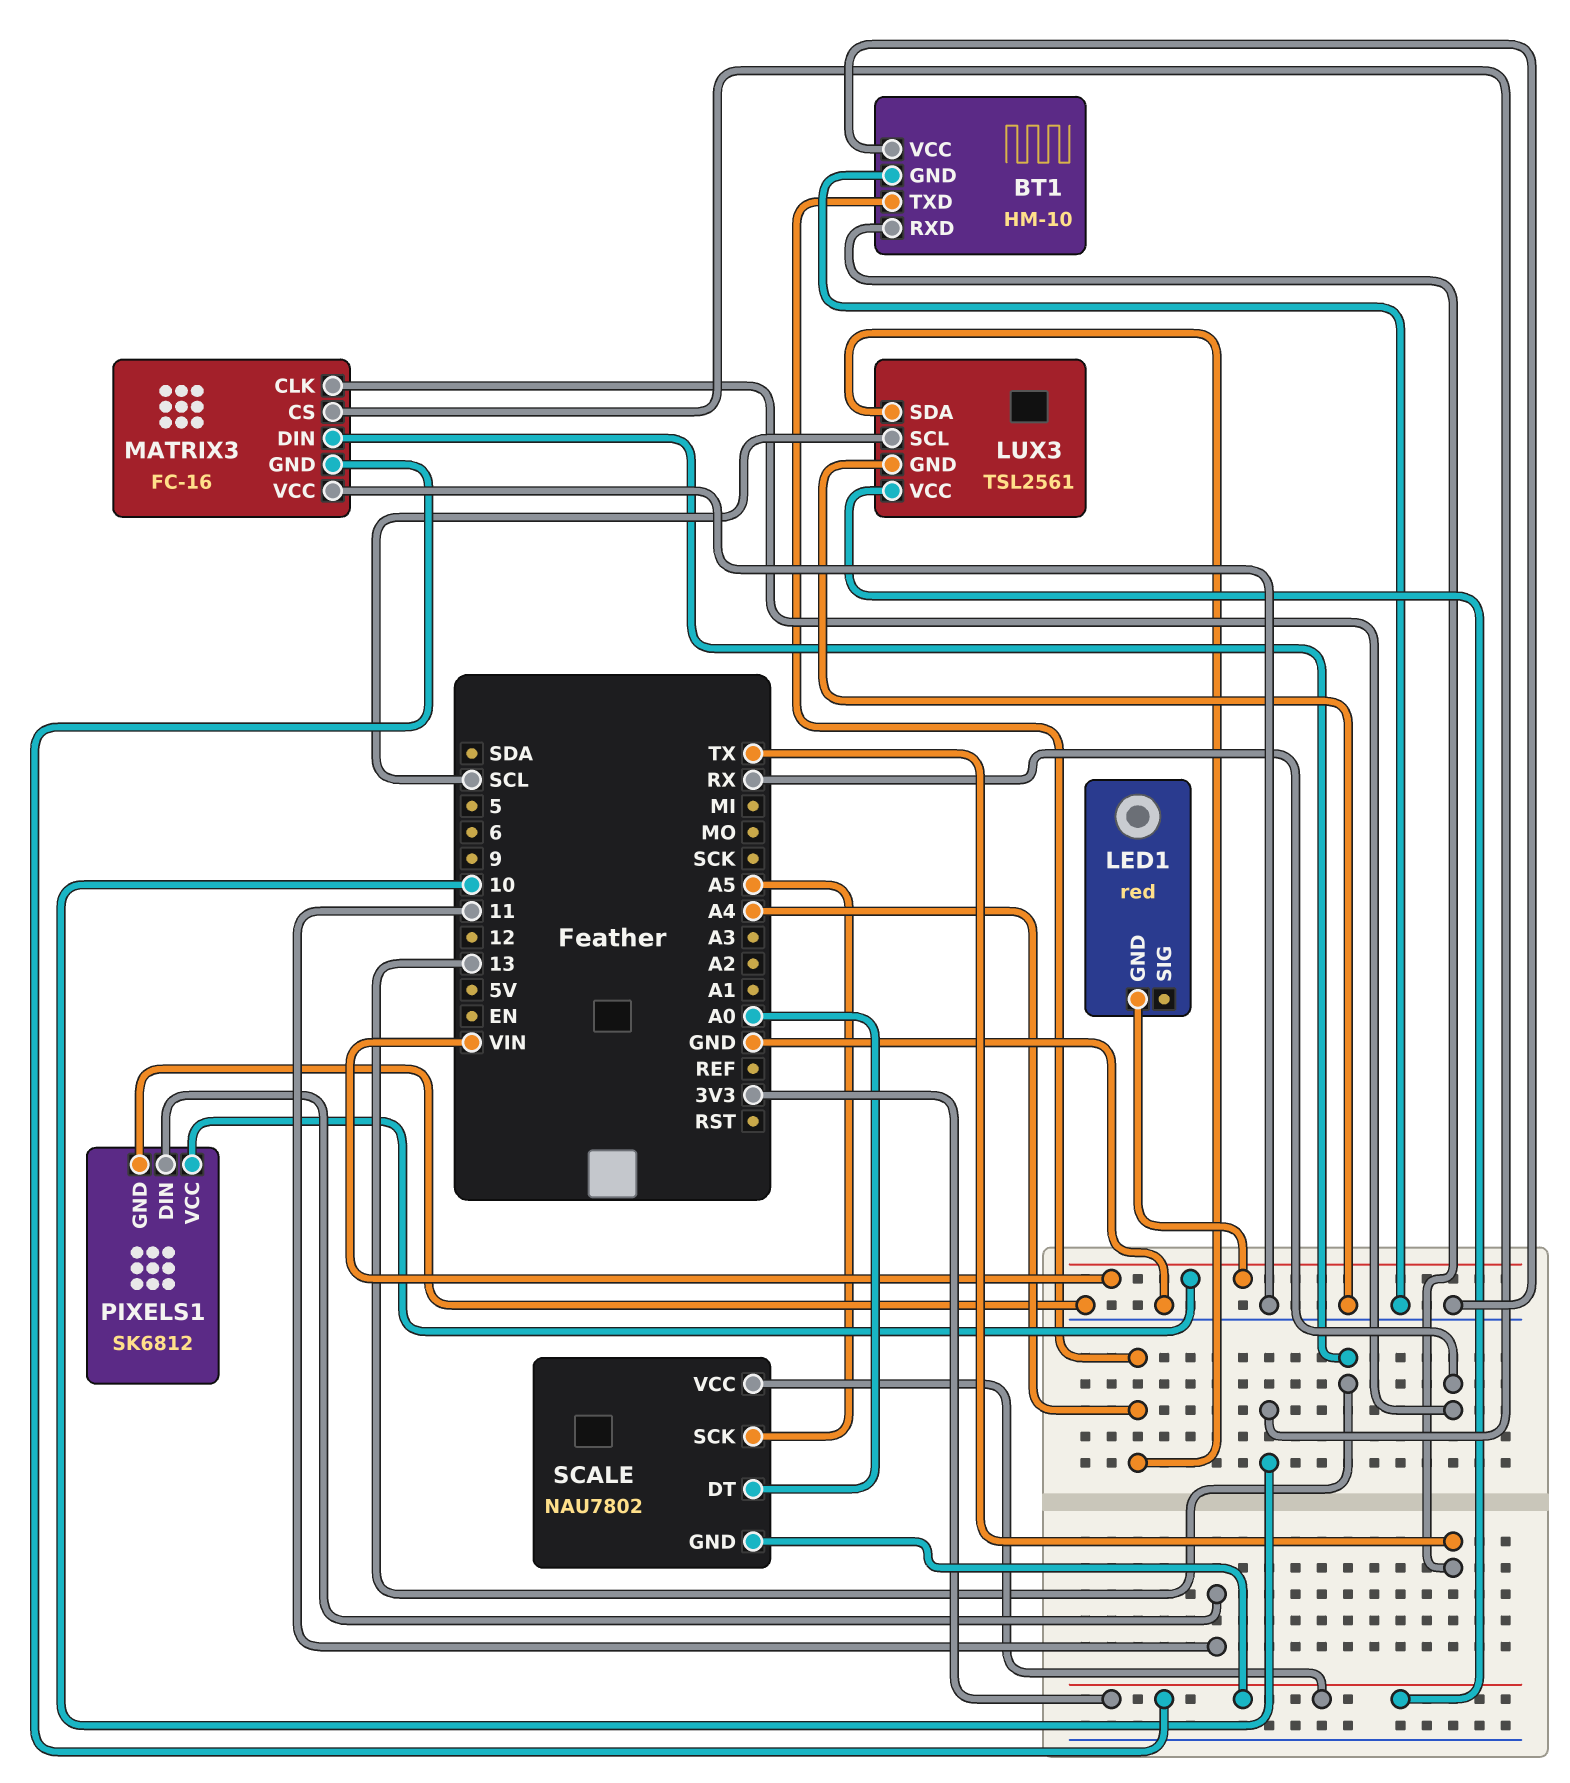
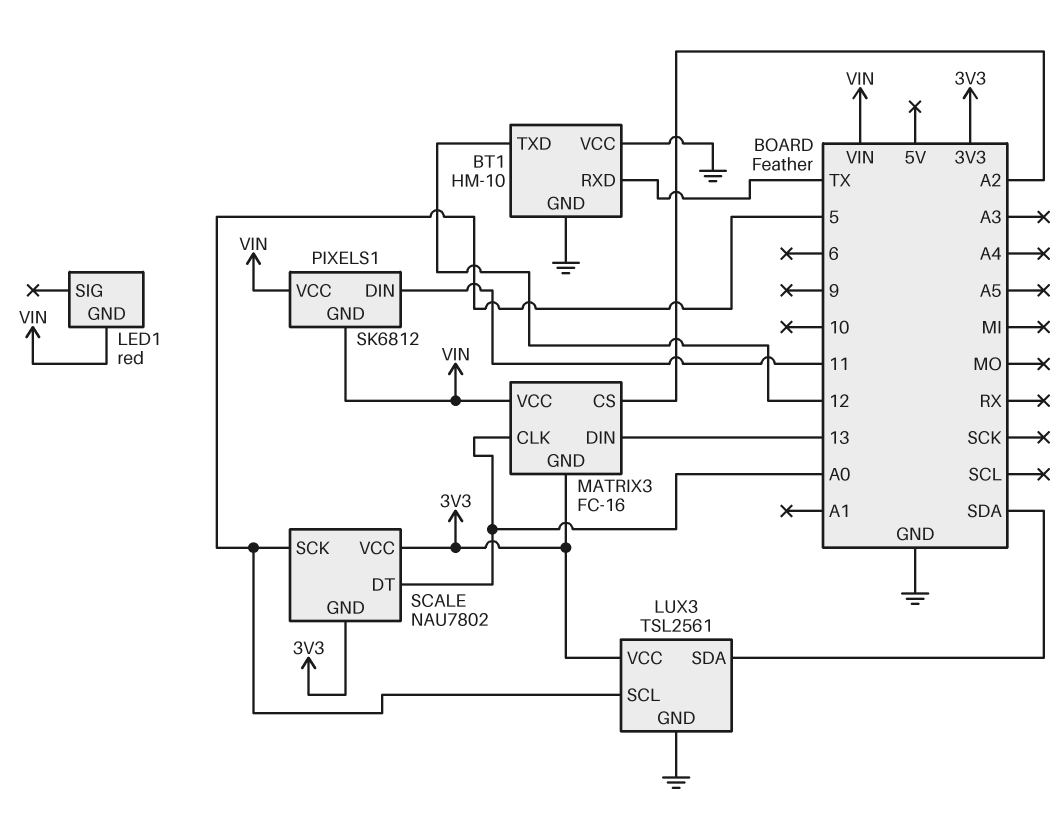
BT1 pin TXD: A4 -> 12
LUX3 pin SCL: SCL -> 5
LUX3 pin SDA: A4 -> SDA
MATRIX3 pin CLK: RX -> A0
MATRIX3 pin CS: 10 -> A2
MATRIX3 pin VCC: GND -> VIN
PIXELS1 pin GND: GND -> VIN
SCALE pin SCK: A5 -> 5

